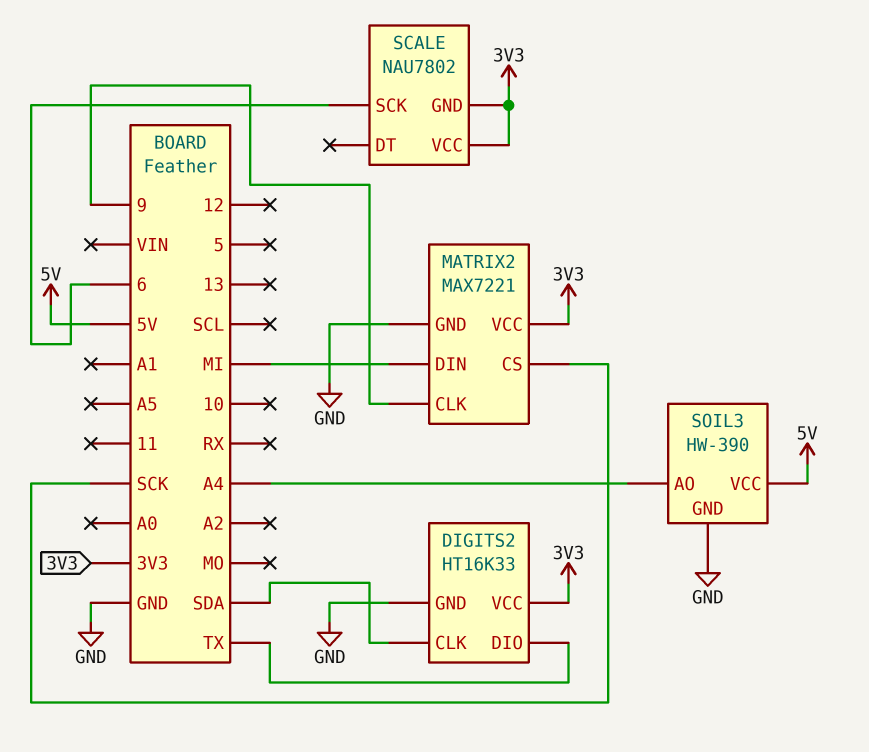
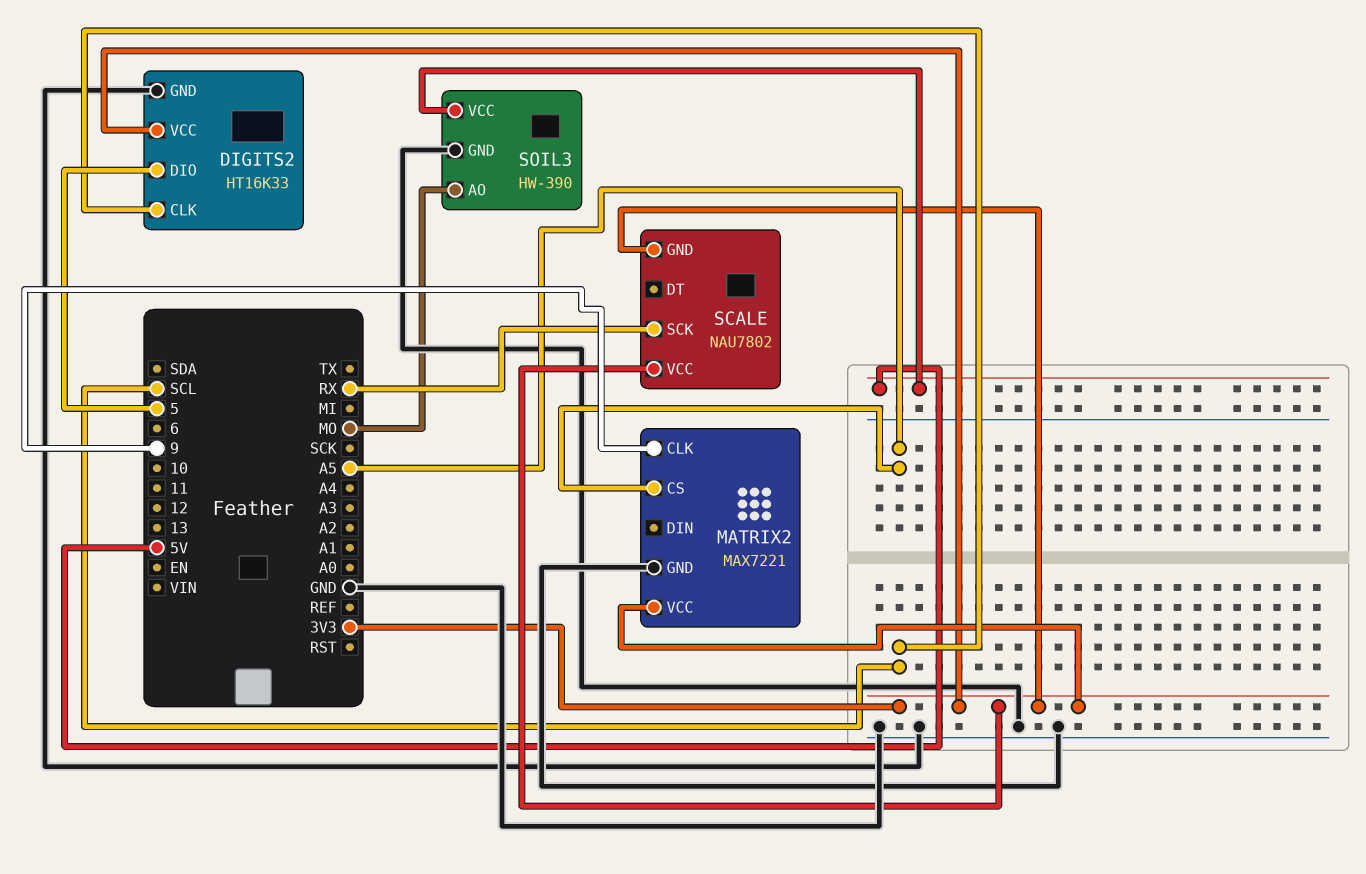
DIGITS2 pin CLK: SDA -> SCL
DIGITS2 pin DIO: TX -> 5
MATRIX2 pin CS: SCK -> A5
MATRIX2 pin DIN: MI -> none
SCALE pin SCK: 6 -> RX
SOIL3 pin AO: A4 -> MO

